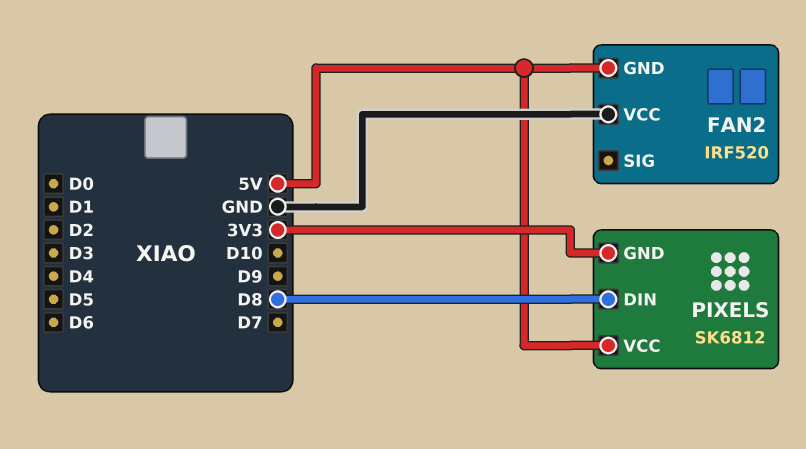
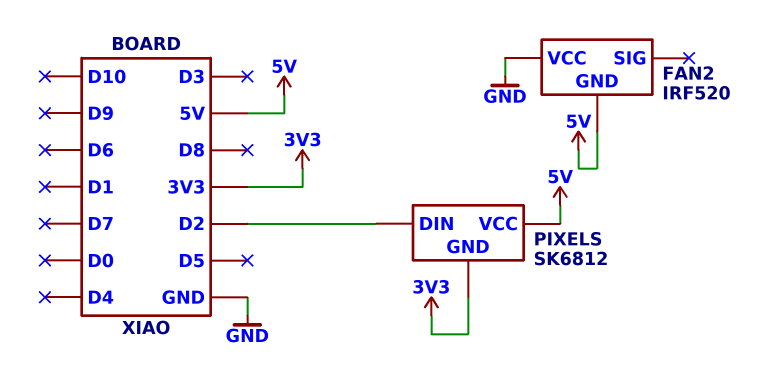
PIXELS pin DIN: D8 -> D2

